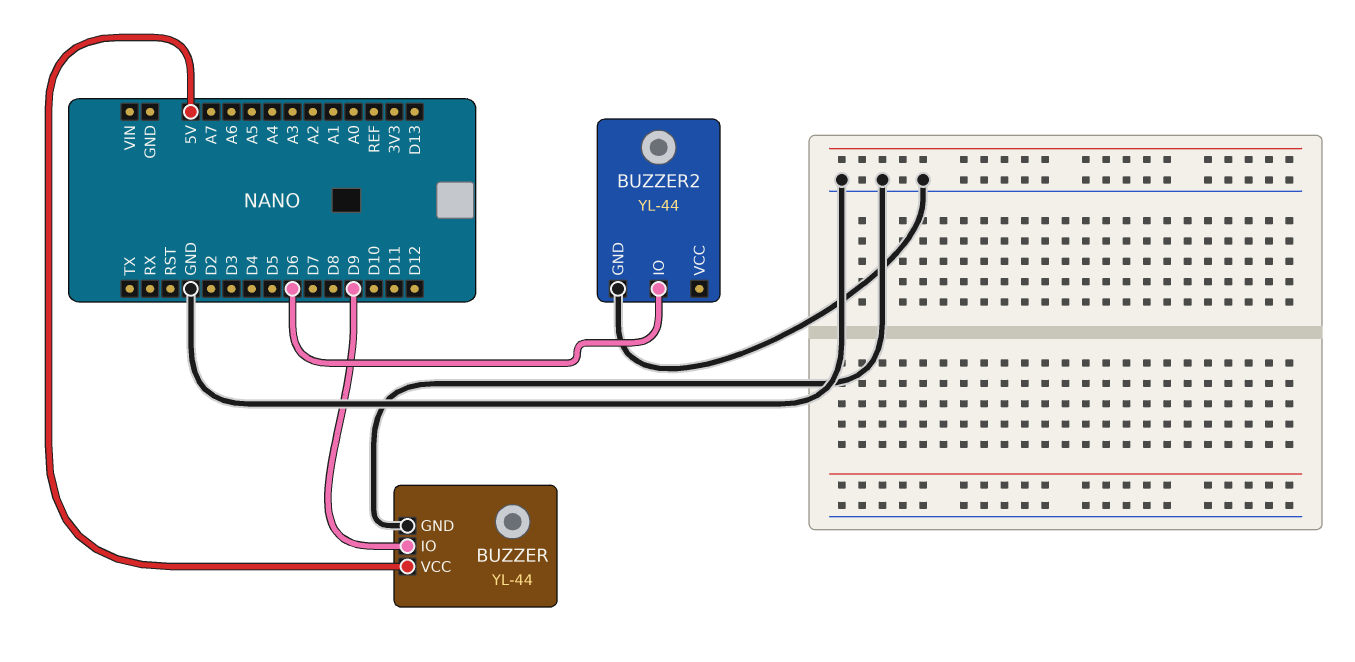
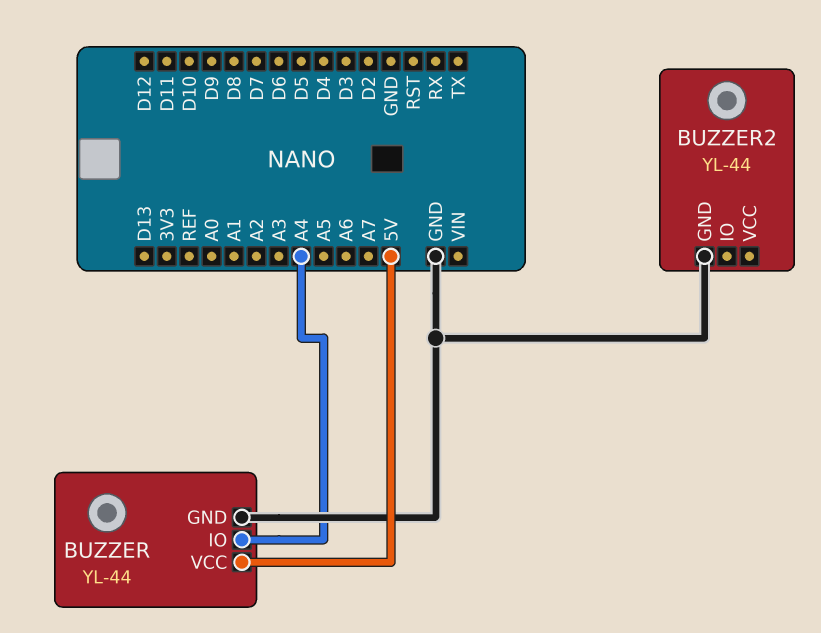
BUZZER pin IO: D9 -> A4
BUZZER2 pin IO: D6 -> none

